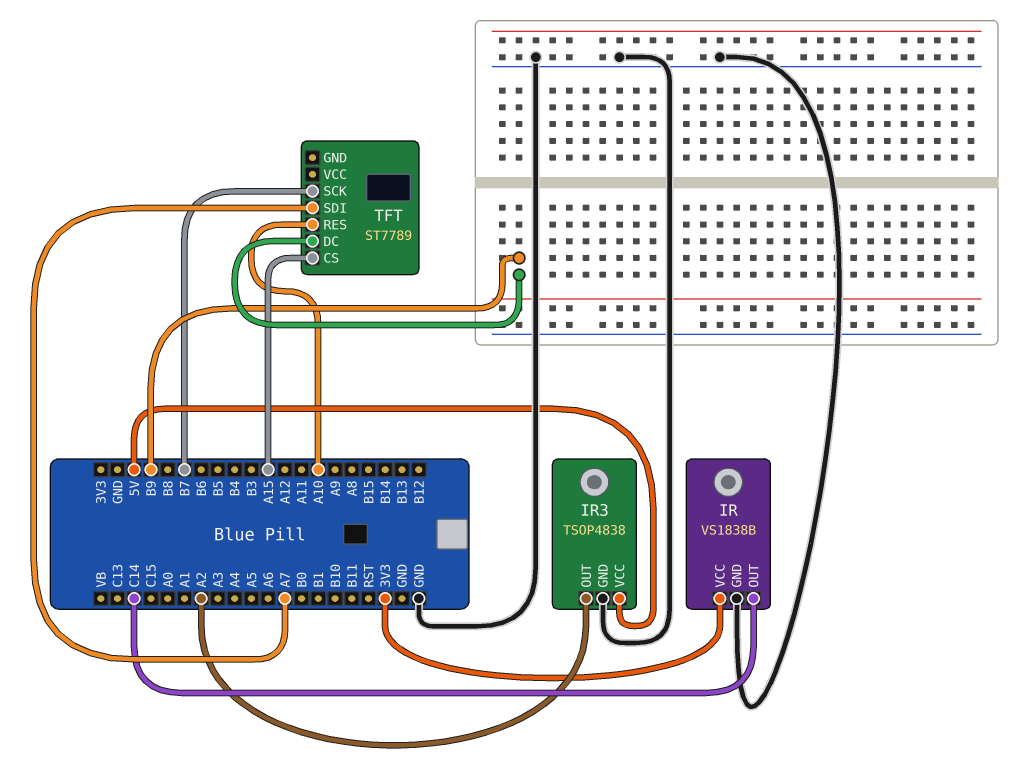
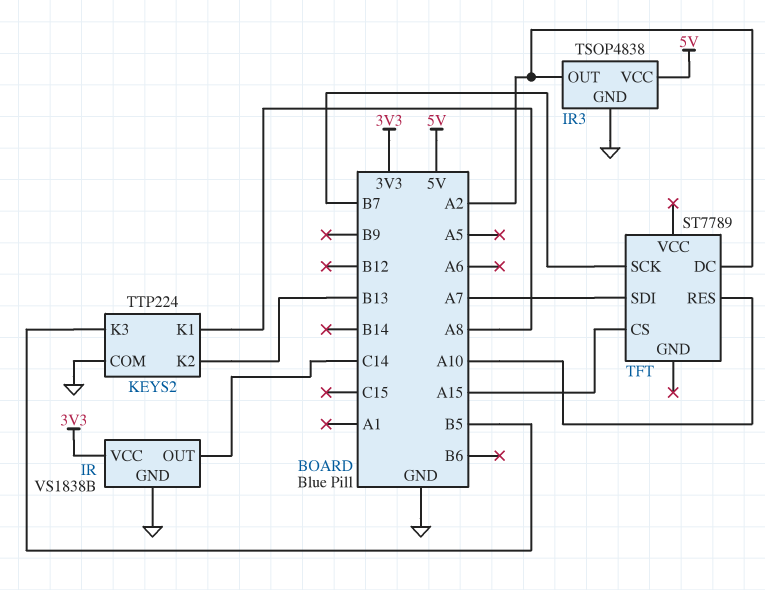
KEYS2: none -> TTP224
KEYS2 pin COM: none -> GND
KEYS2 pin K1: none -> A8
KEYS2 pin K2: none -> B13
KEYS2 pin K3: none -> B5
TFT pin DC: B9 -> A2

